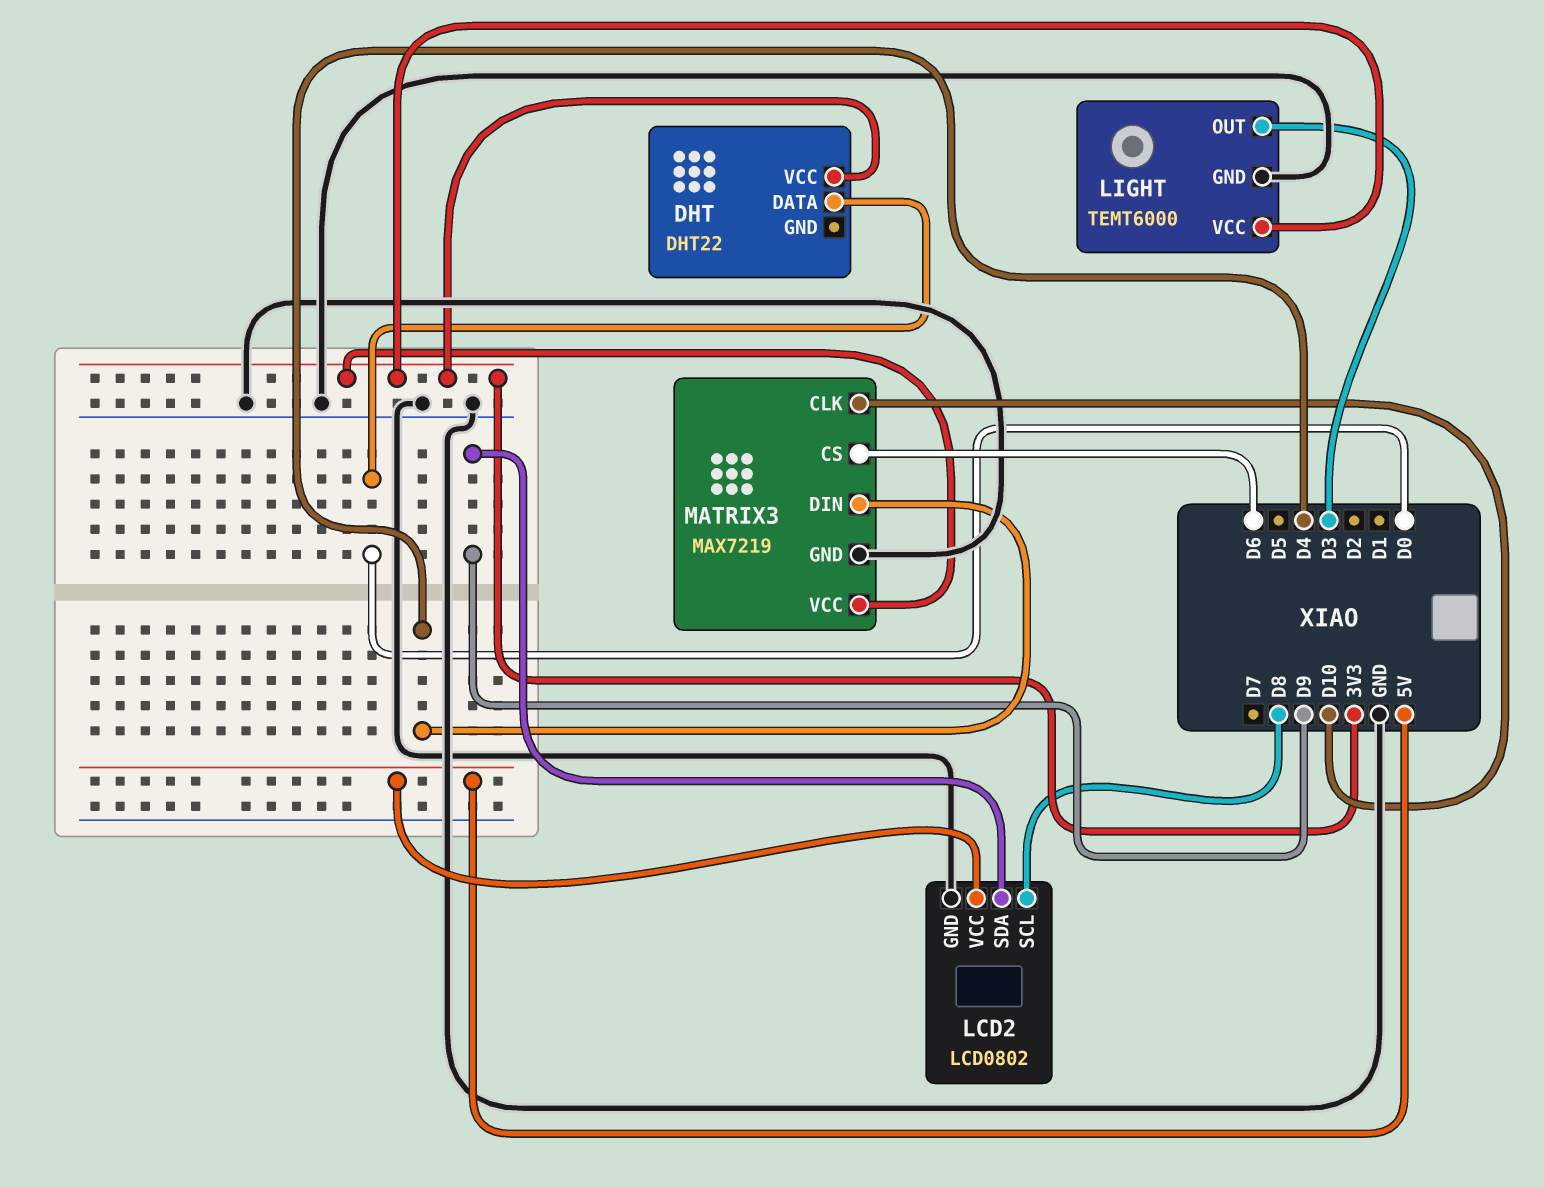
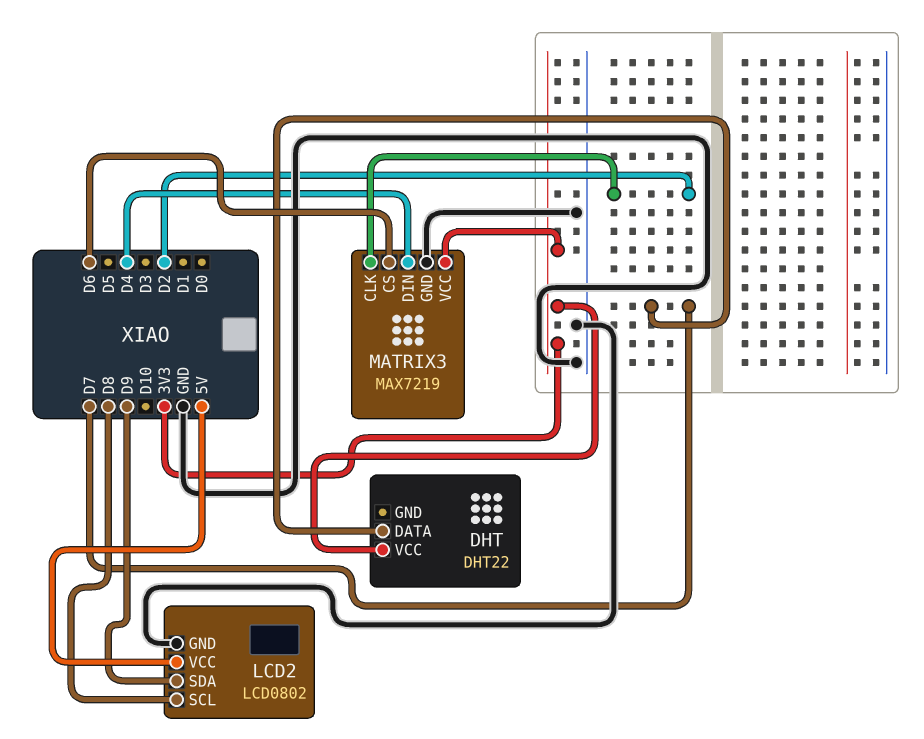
DHT pin DATA: D0 -> D7
LIGHT: TEMT6000 -> none
LIGHT pin GND: GND -> none
LIGHT pin OUT: D3 -> none
LIGHT pin VCC: 3V3 -> none
MATRIX3 pin CLK: D10 -> D2

